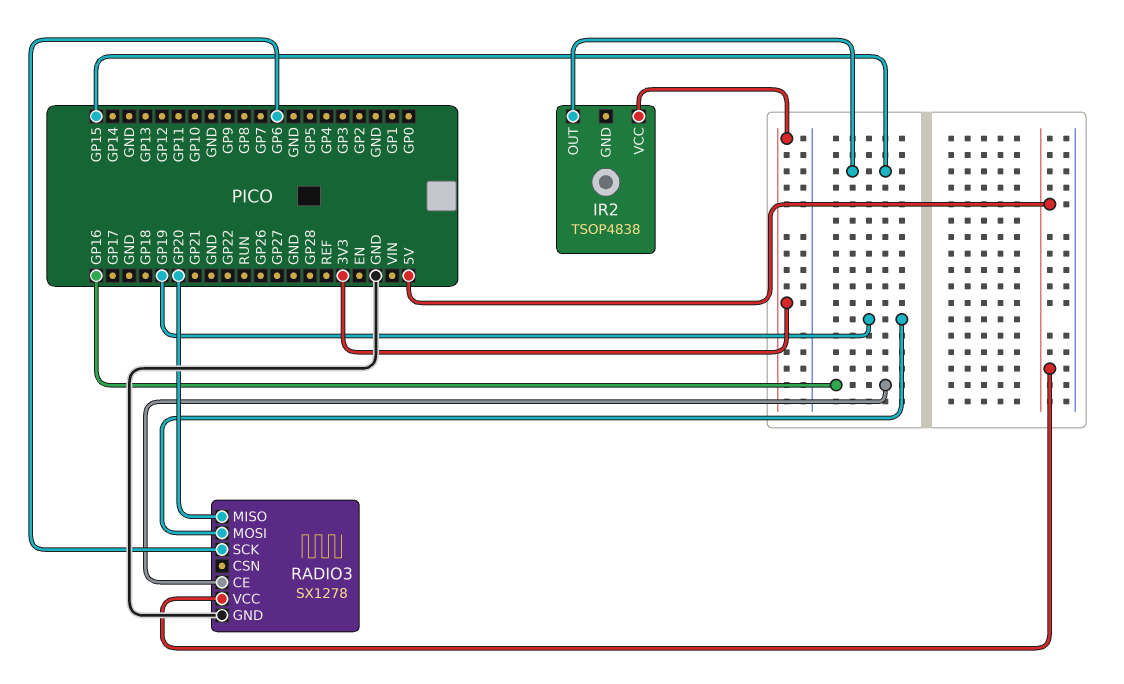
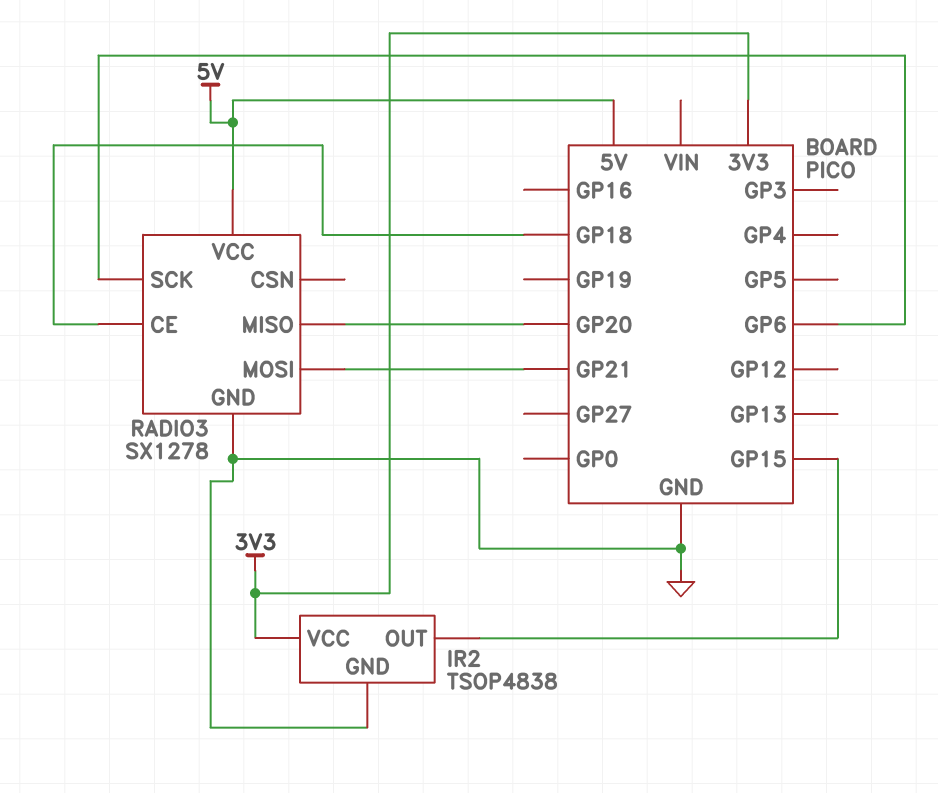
IR2 pin GND: none -> GND
RADIO3 pin CE: GP16 -> GP18
RADIO3 pin MOSI: GP19 -> GP21

